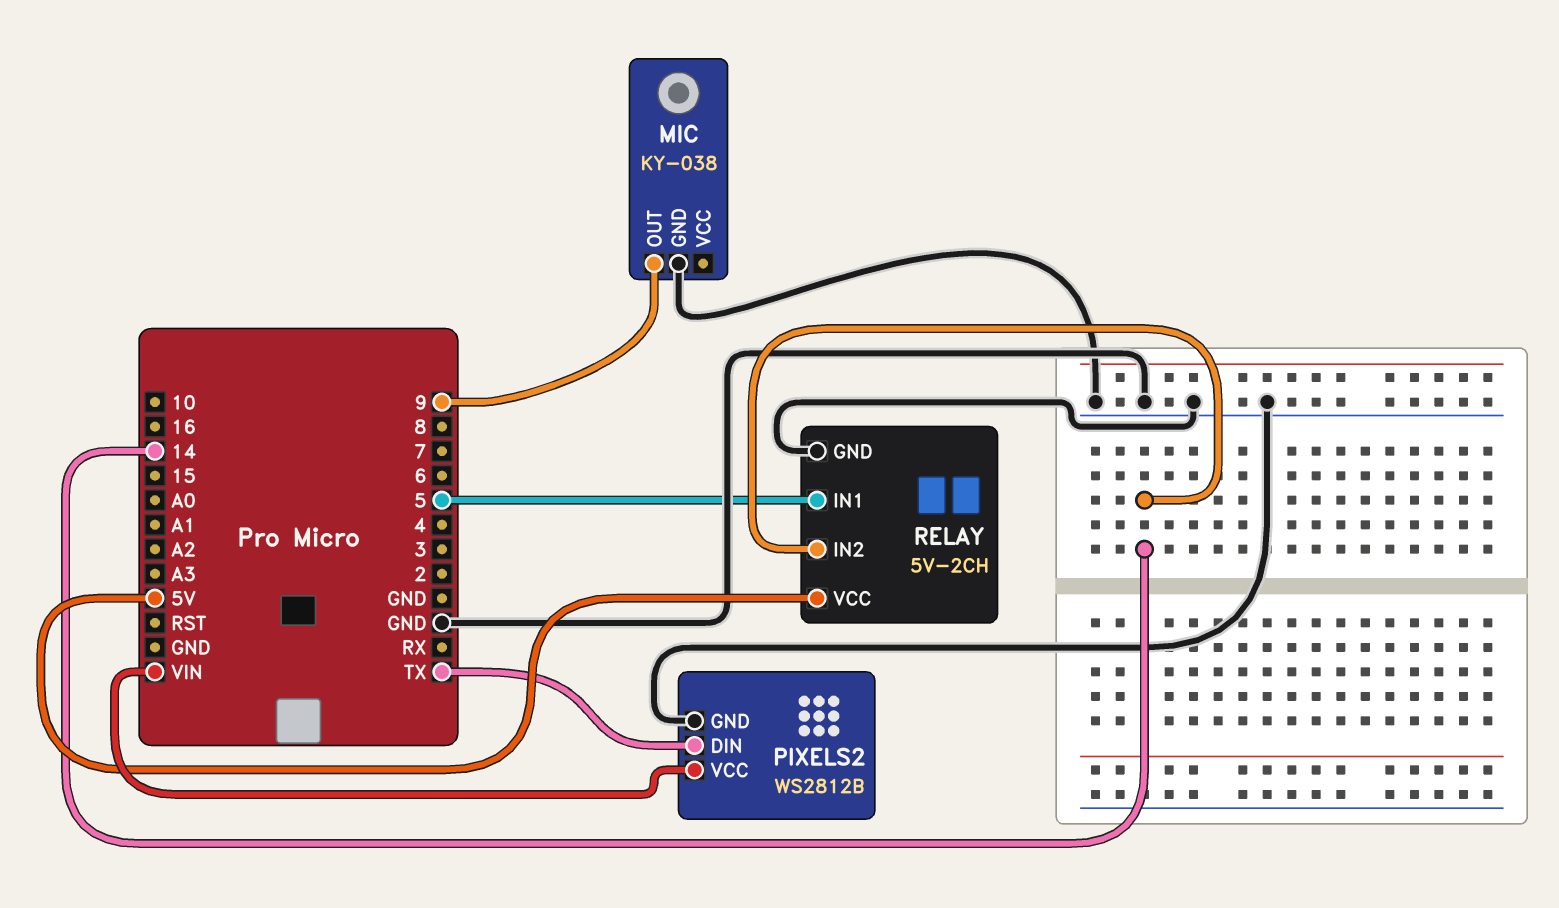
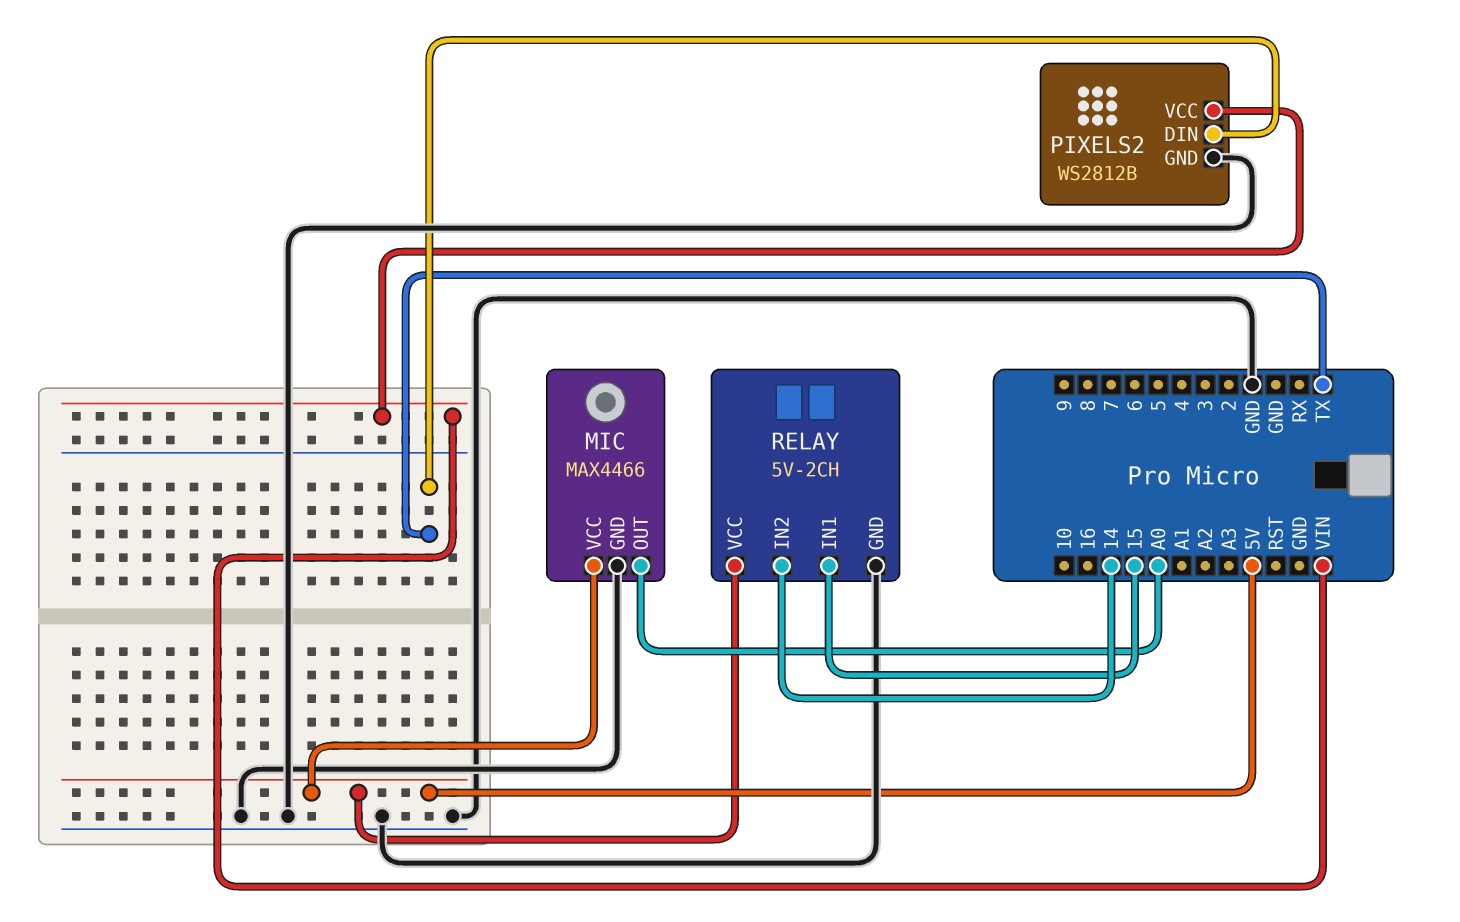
MIC: KY-038 -> MAX4466
MIC pin OUT: 9 -> A0
MIC pin VCC: none -> 5V
RELAY pin IN1: 5 -> 15

